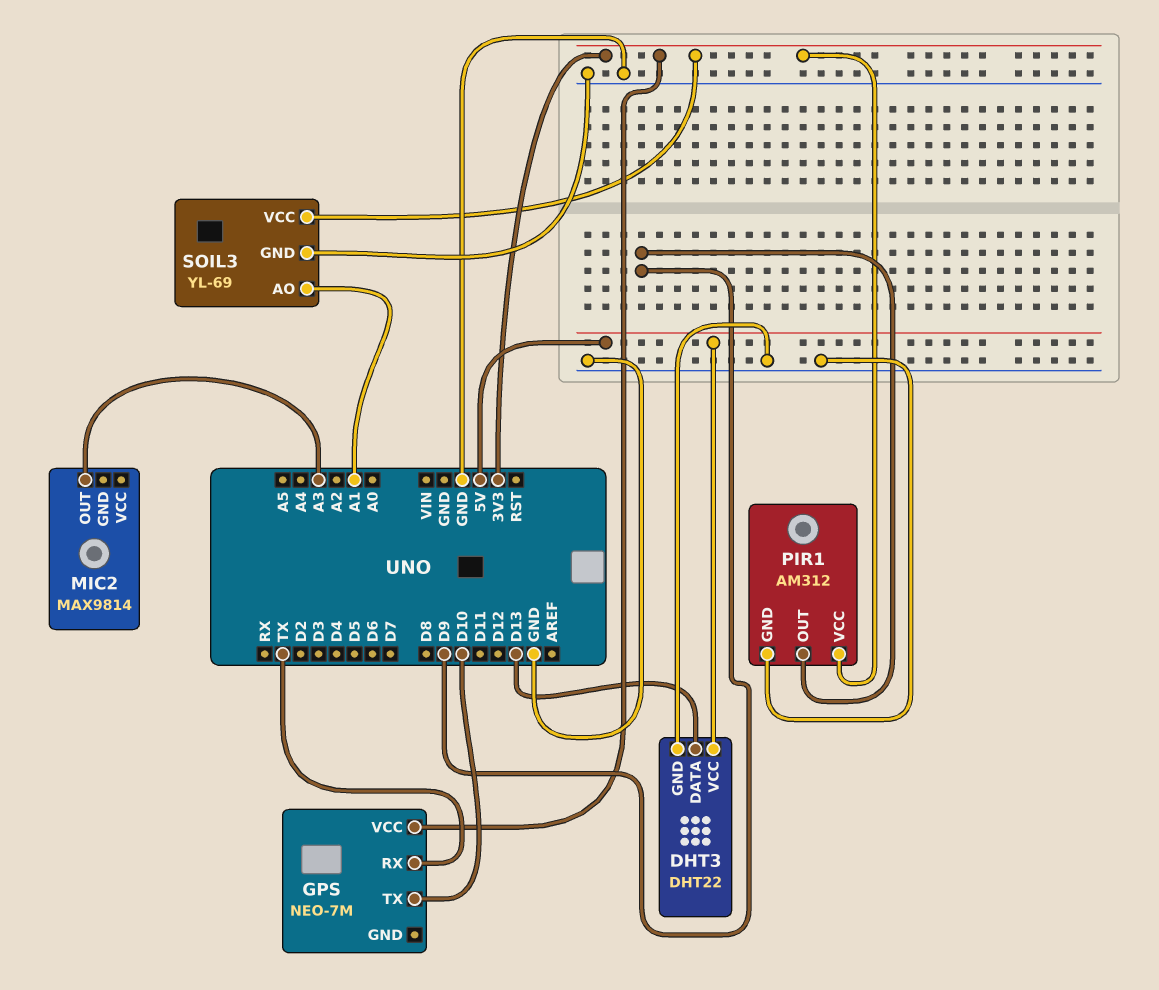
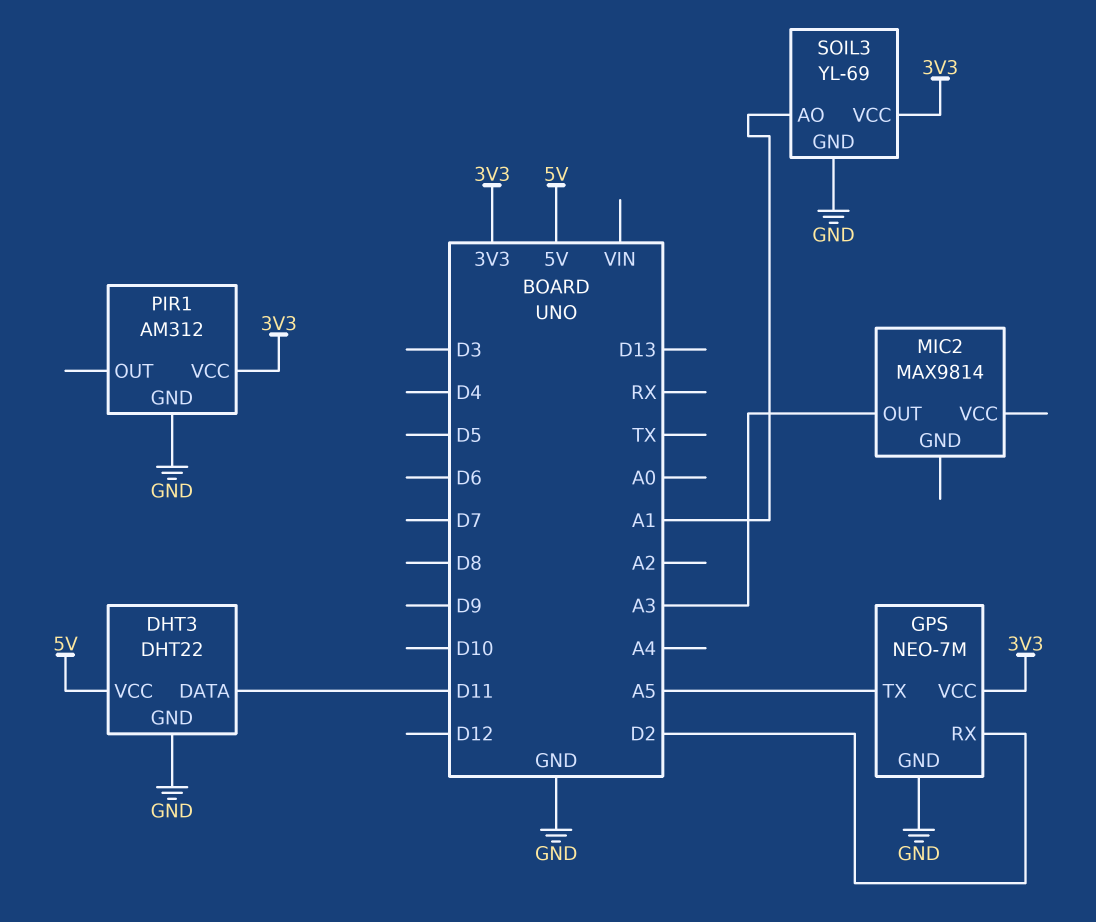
DHT3 pin DATA: D13 -> D11
GPS pin GND: none -> GND
GPS pin RX: TX -> D2
GPS pin TX: D10 -> A5
PIR1 pin OUT: D9 -> none

